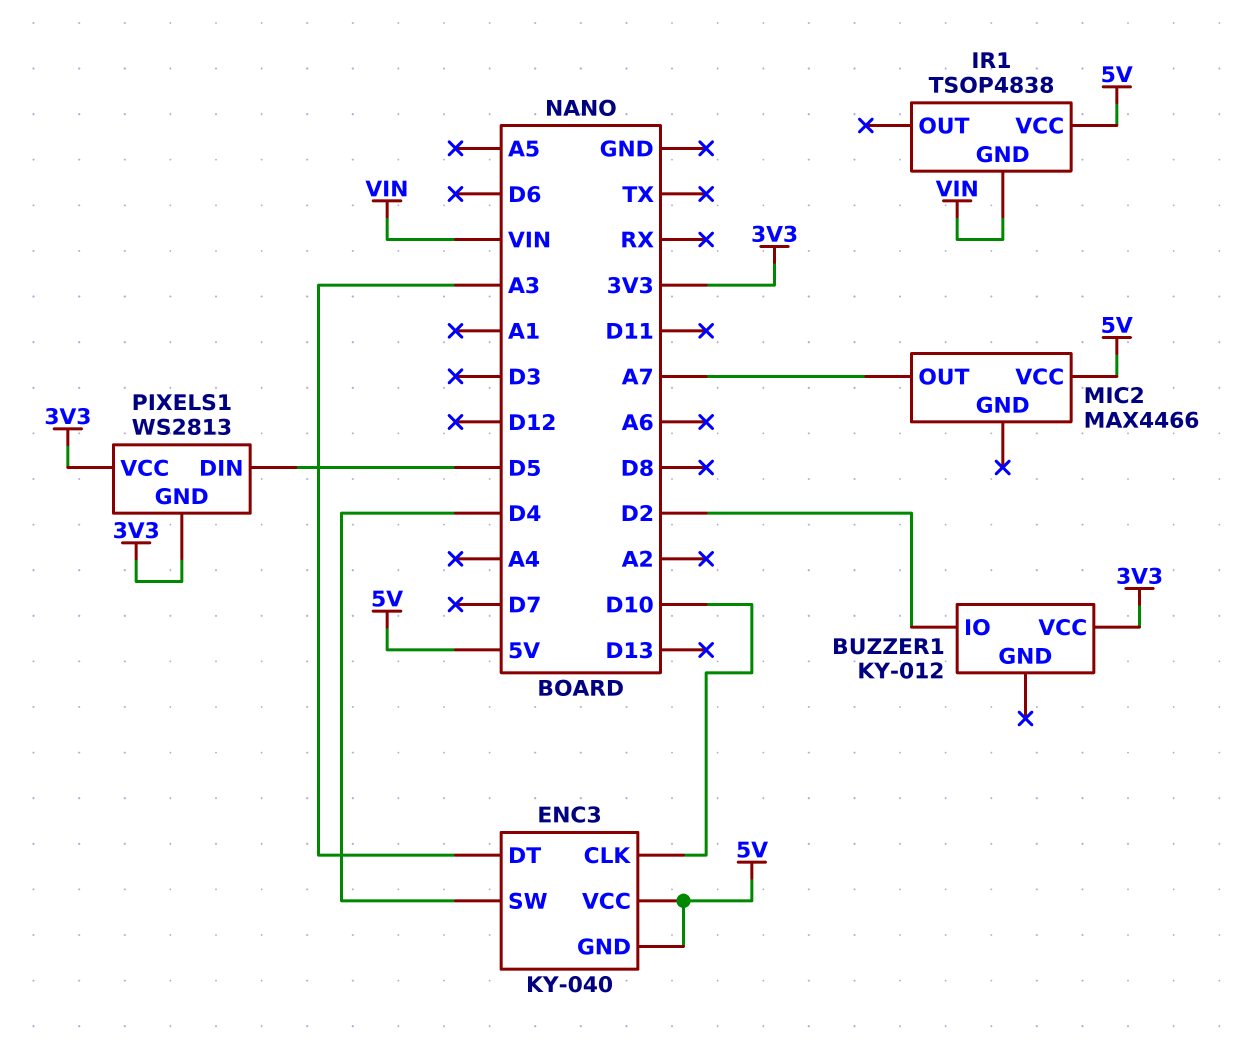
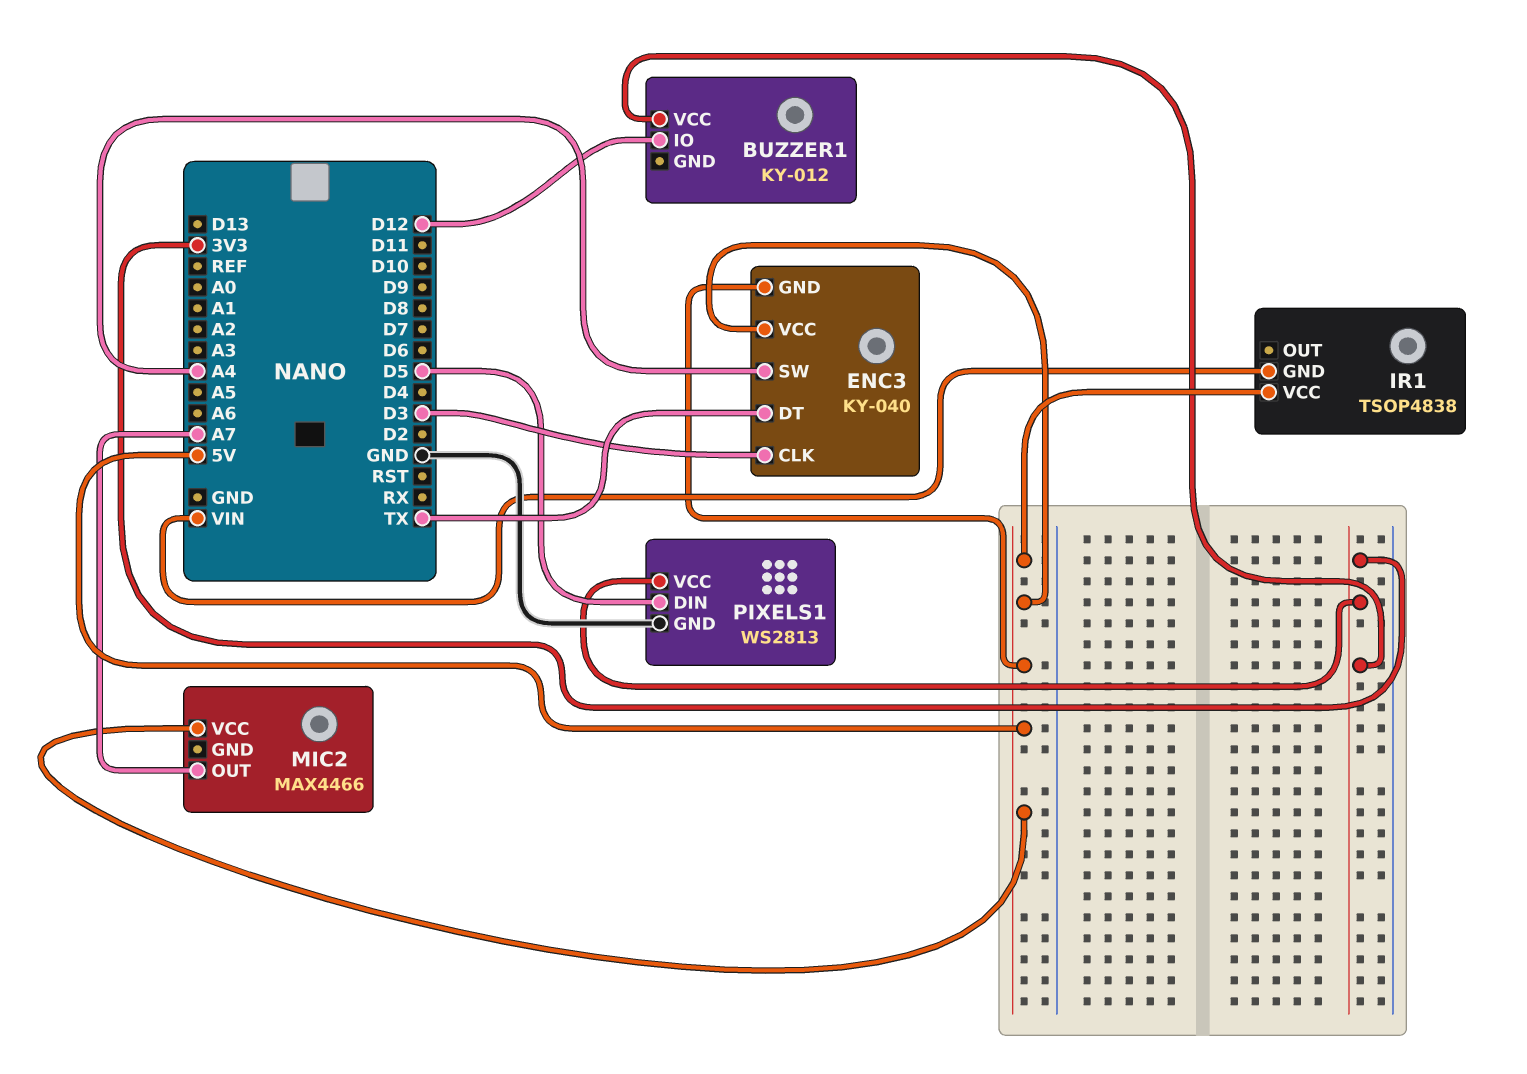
BUZZER1 pin IO: D2 -> D12
ENC3 pin CLK: D10 -> D3
ENC3 pin DT: A3 -> TX
ENC3 pin SW: D4 -> A4
PIXELS1 pin GND: 3V3 -> GND

